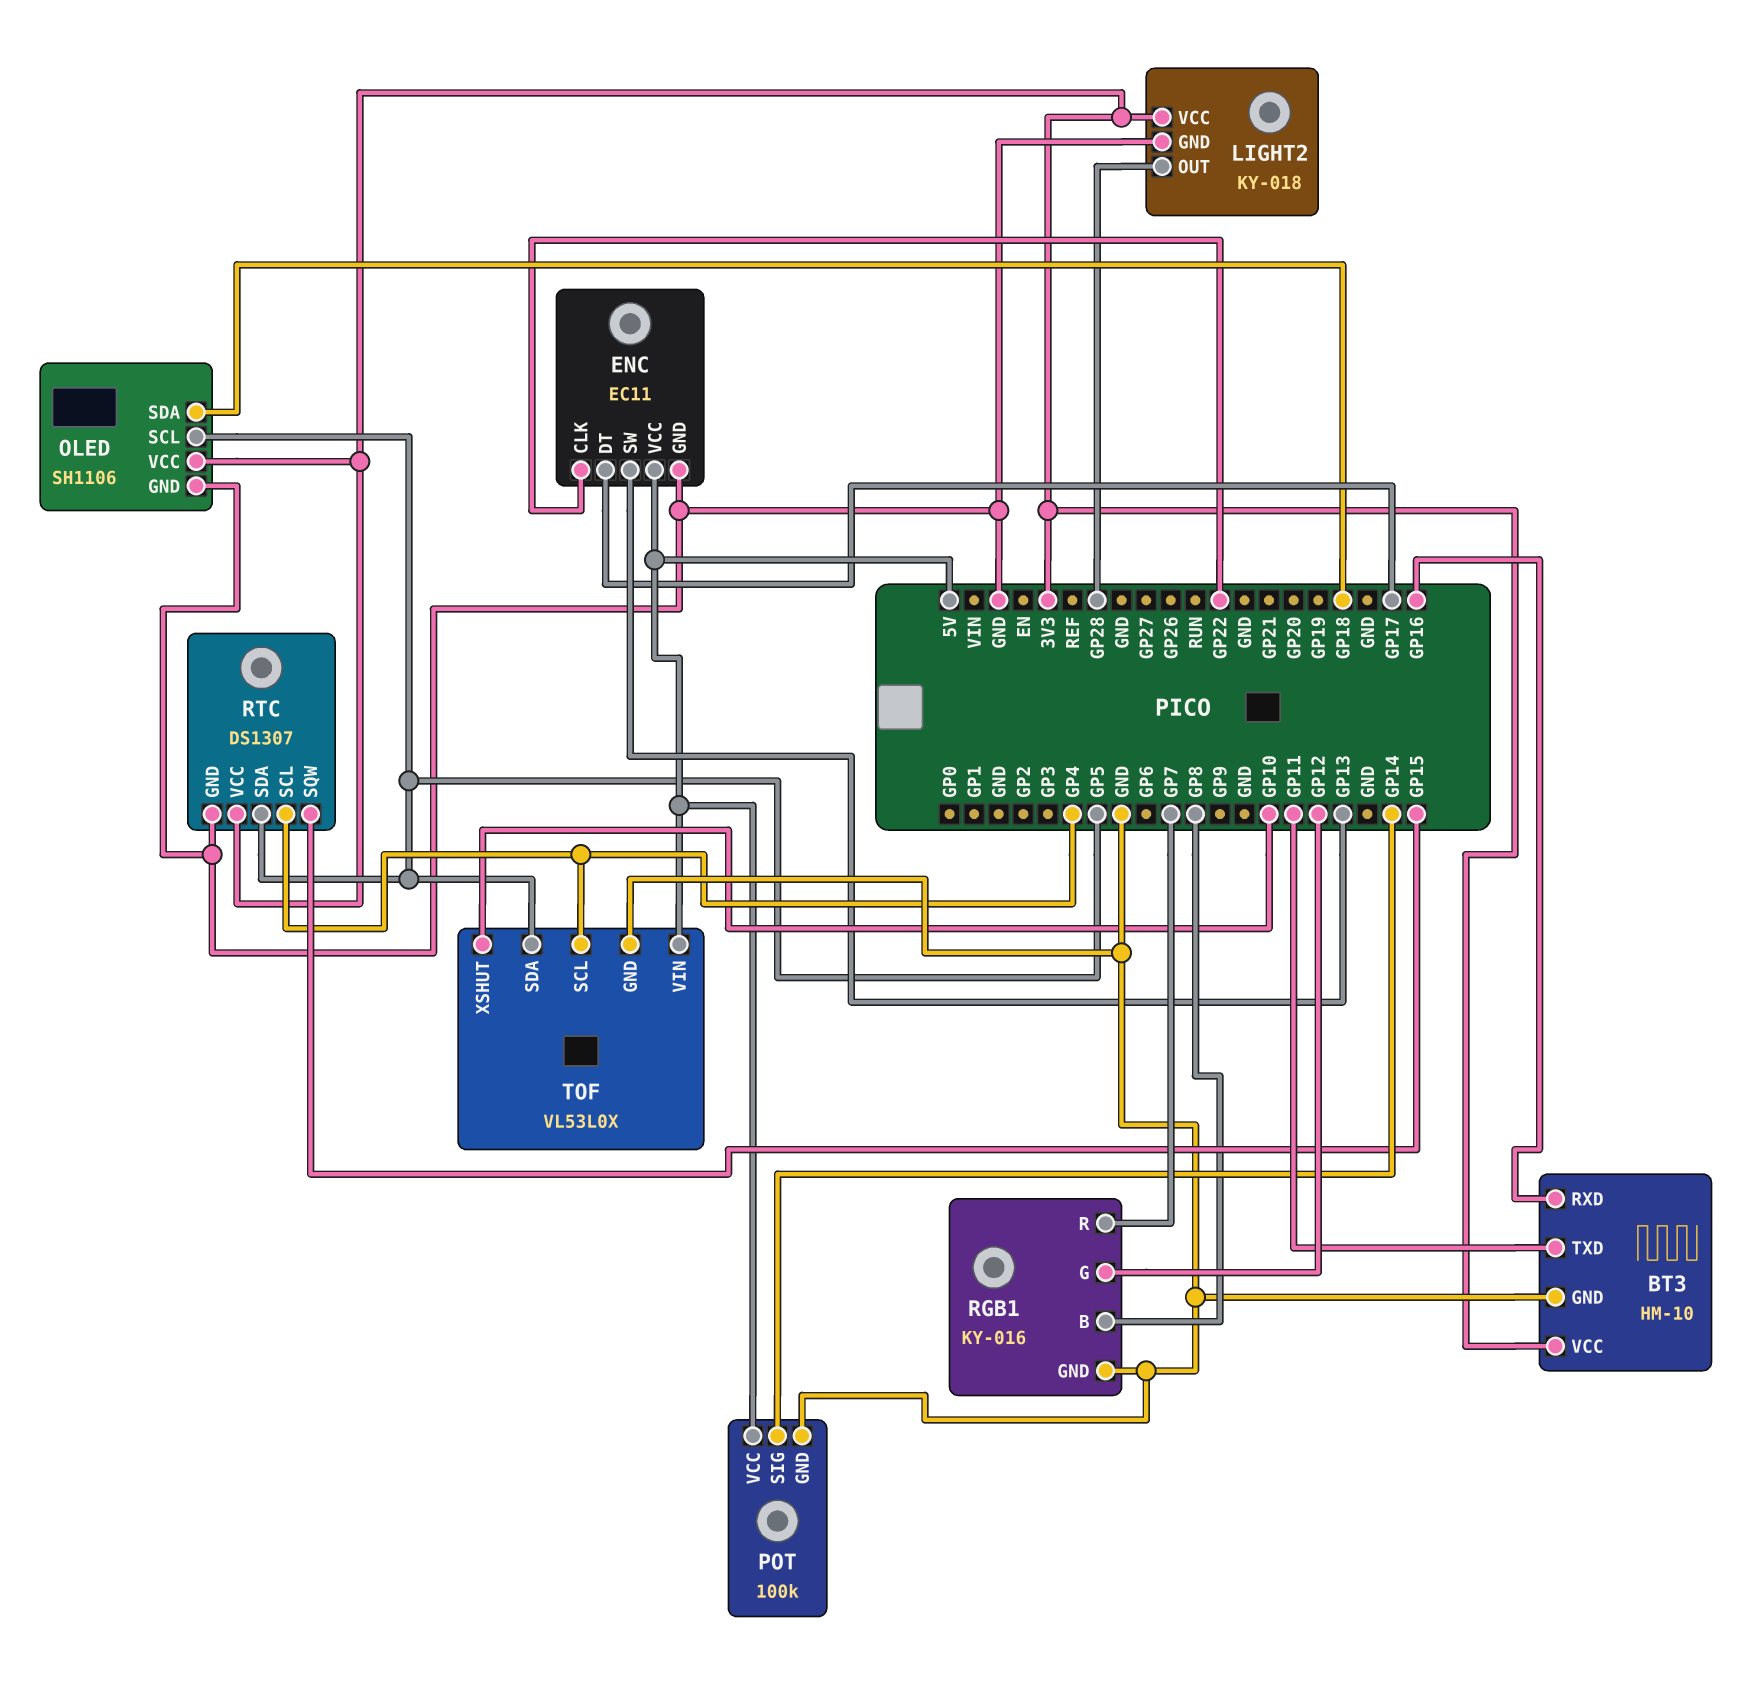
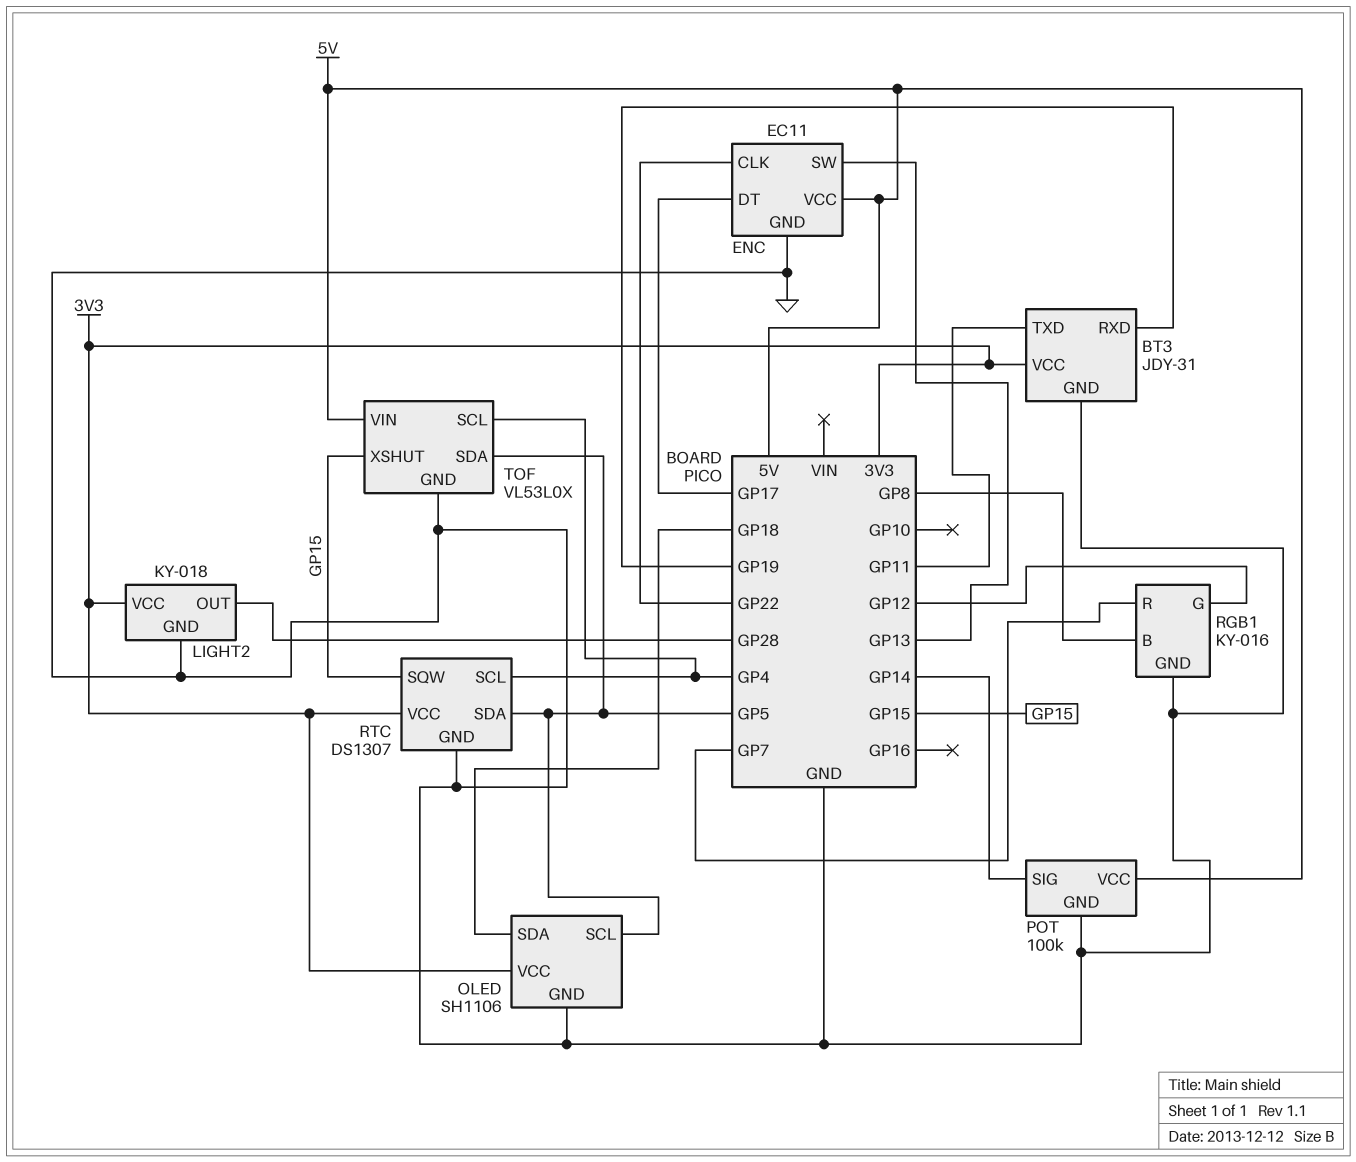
BT3: HM-10 -> JDY-31
BT3 pin RXD: GP16 -> GP19
TOF pin XSHUT: GP10 -> GP15

